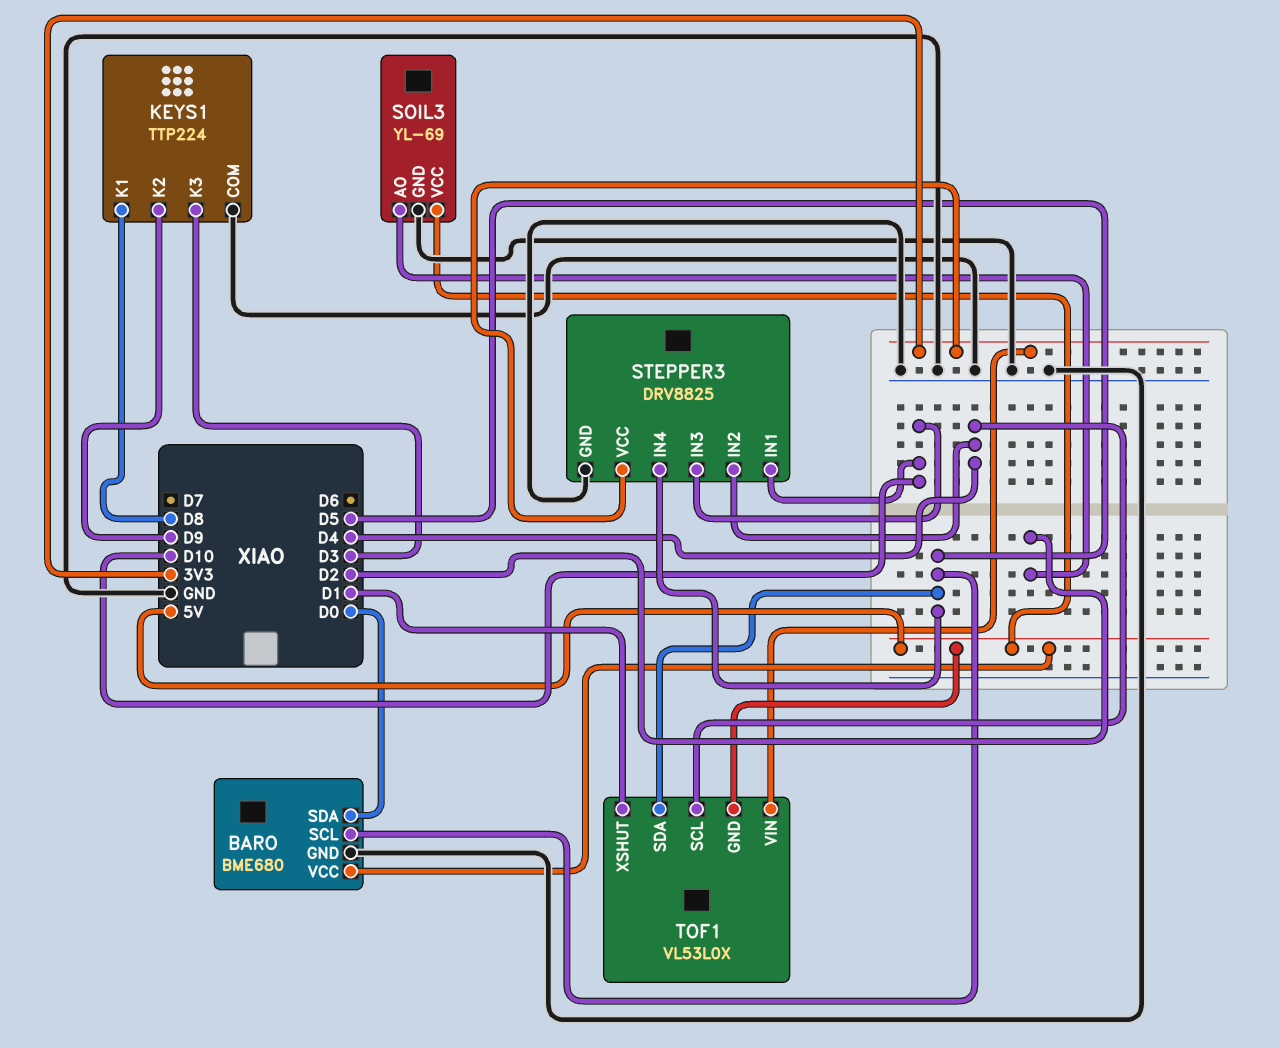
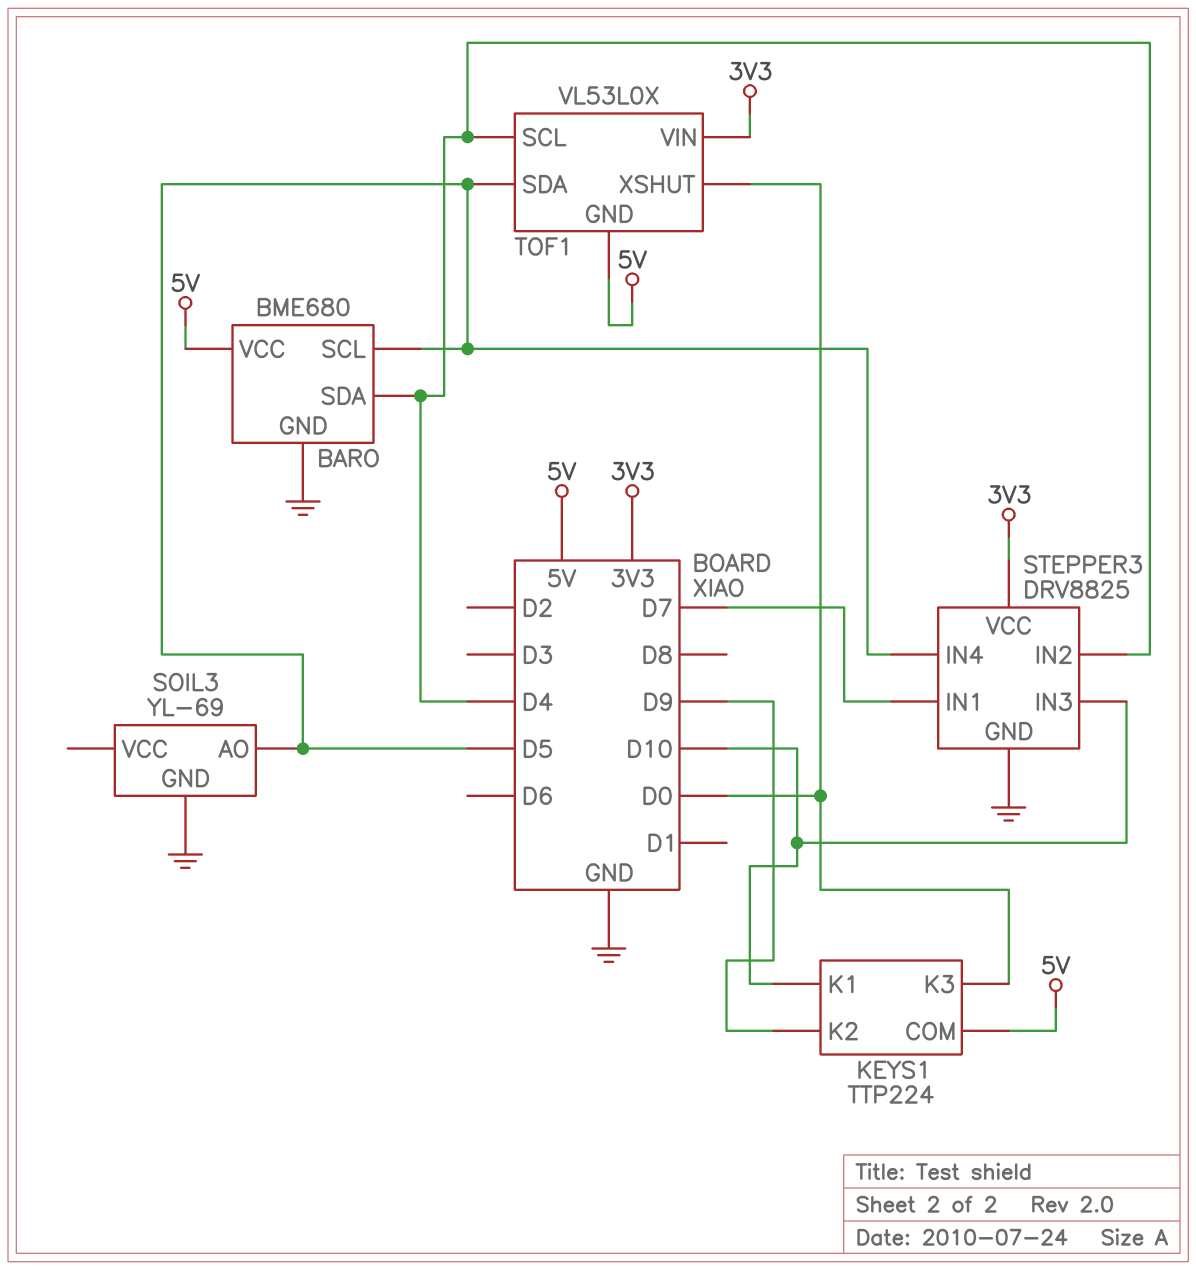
BARO pin SDA: D0 -> D4
KEYS1 pin COM: GND -> 5V
KEYS1 pin K1: D8 -> D10
KEYS1 pin K3: D3 -> D0
SOIL3 pin AO: D2 -> D5
SOIL3 pin VCC: 5V -> none
STEPPER3 pin IN1: D10 -> D7
TOF1 pin XSHUT: D1 -> D0

